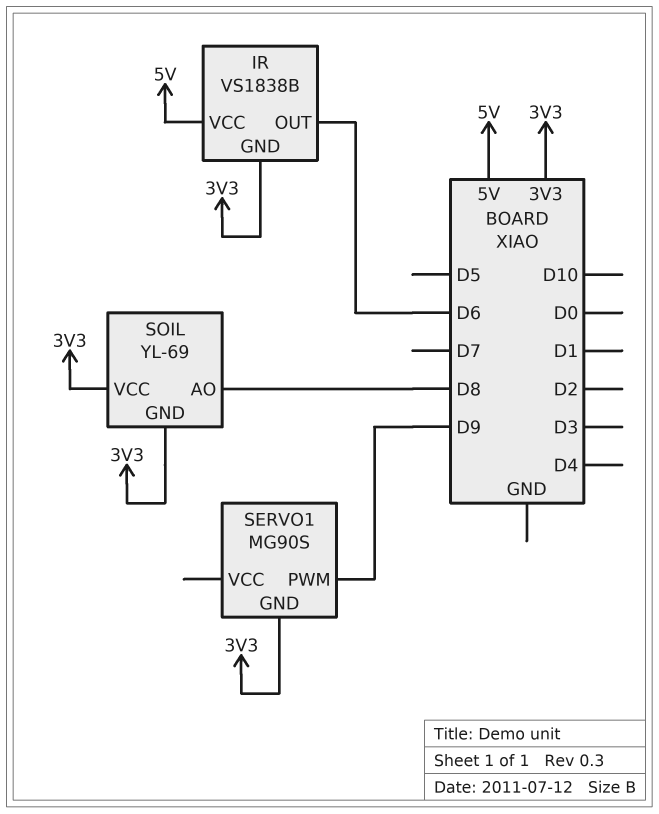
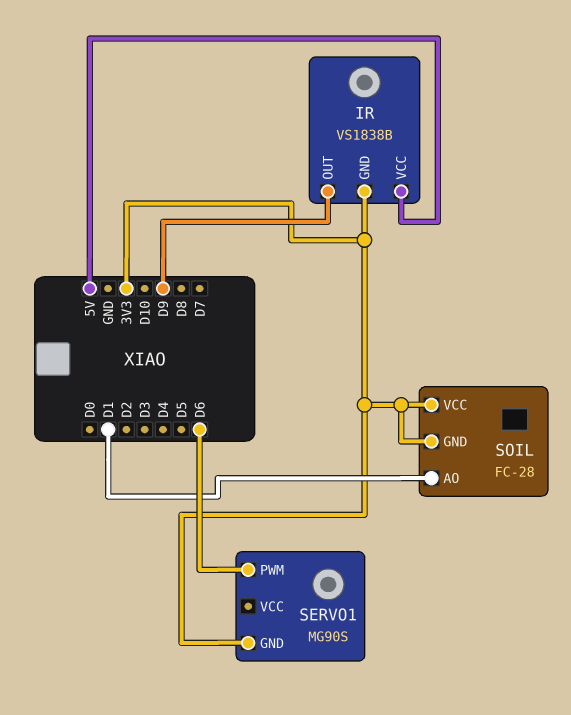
IR pin OUT: D6 -> D9
SERVO1 pin PWM: D9 -> D6
SOIL: YL-69 -> FC-28
SOIL pin AO: D8 -> D1

